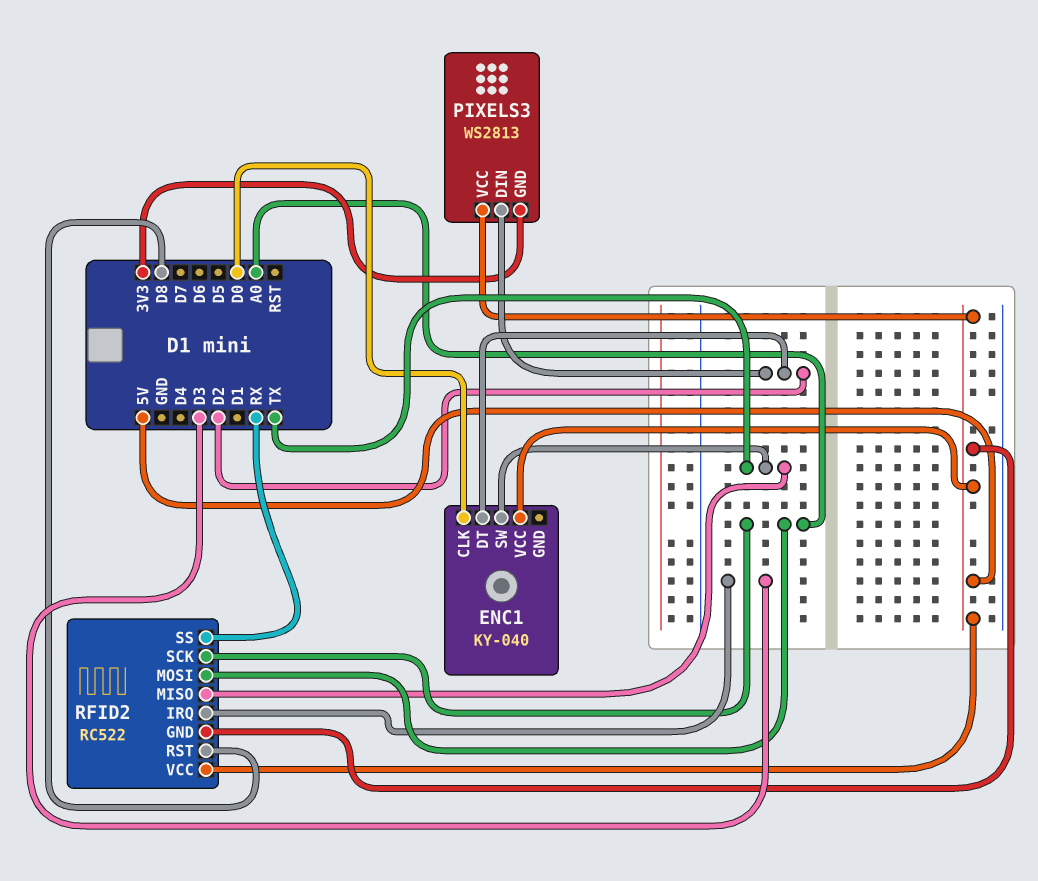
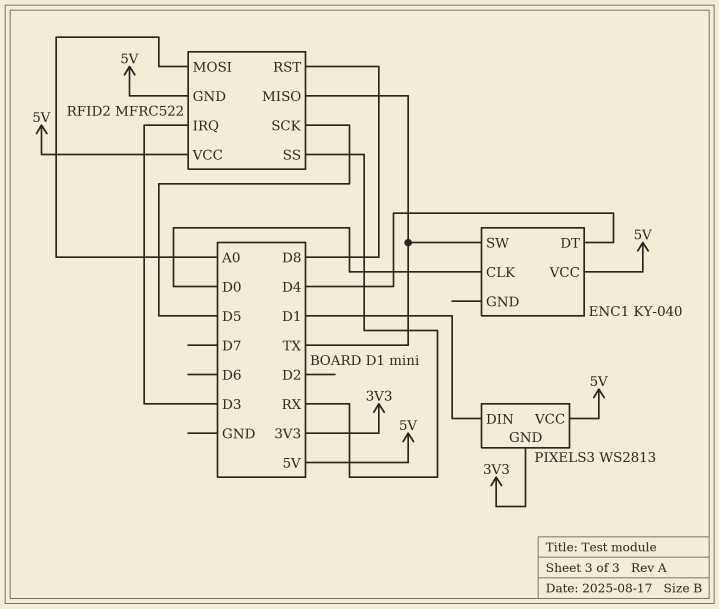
ENC1 pin DT: D2 -> D4
PIXELS3 pin DIN: D2 -> D1
RFID2: RC522 -> MFRC522
RFID2 pin SCK: A0 -> D5

